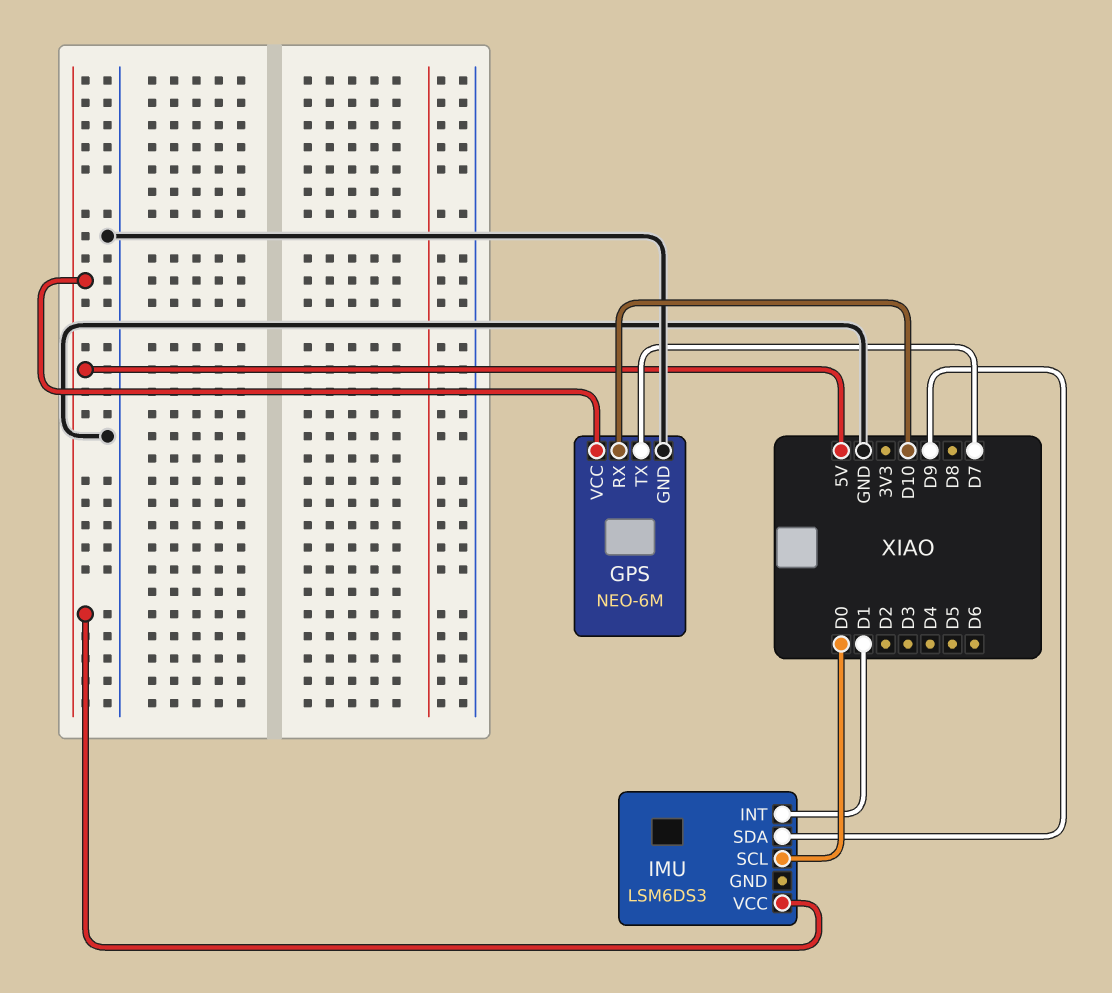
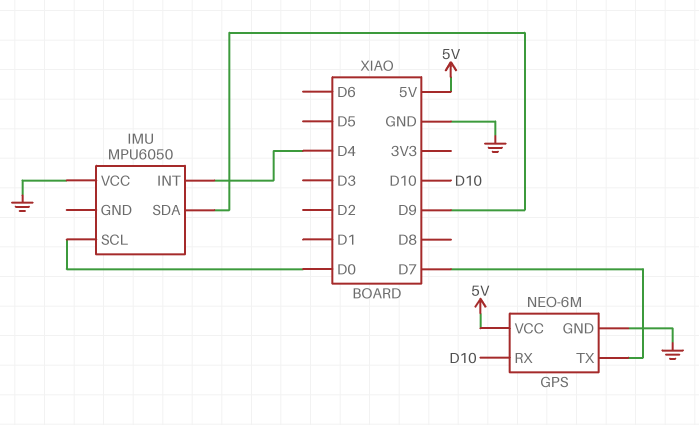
IMU: LSM6DS3 -> MPU6050
IMU pin INT: D1 -> D4
IMU pin VCC: 5V -> GND

